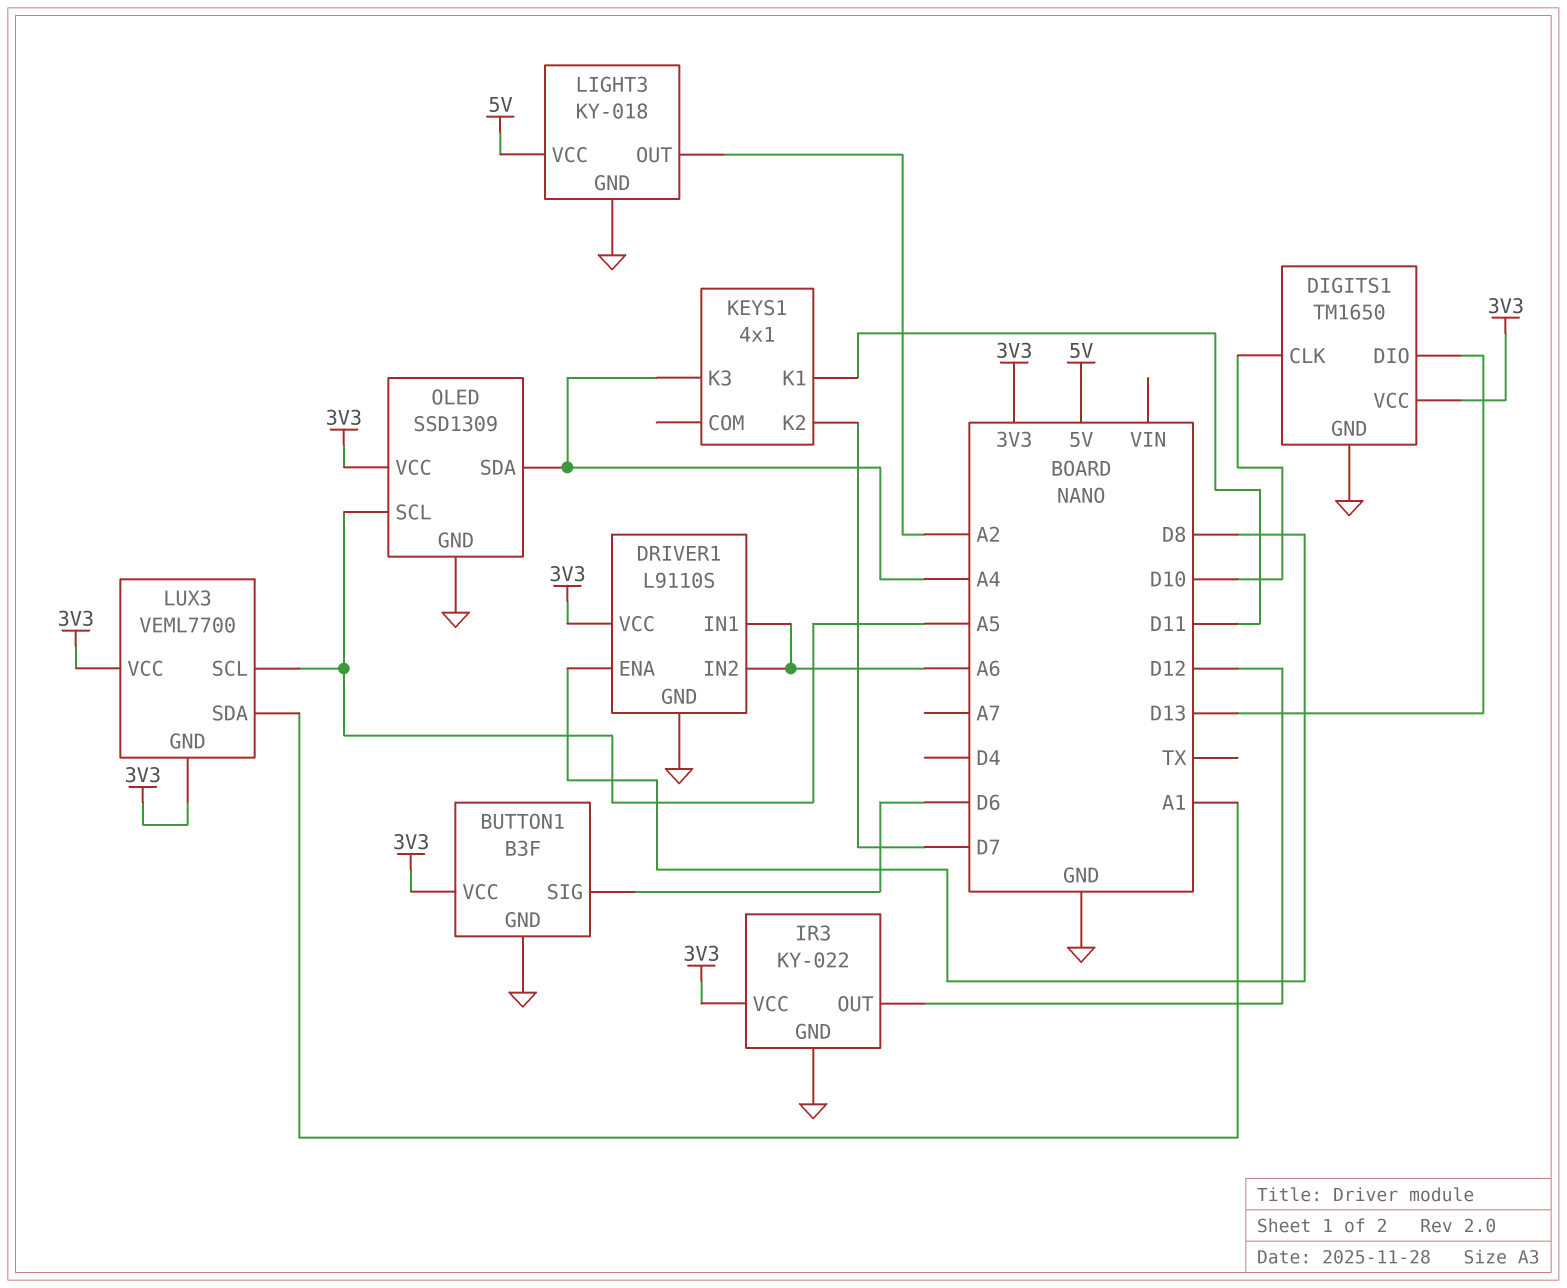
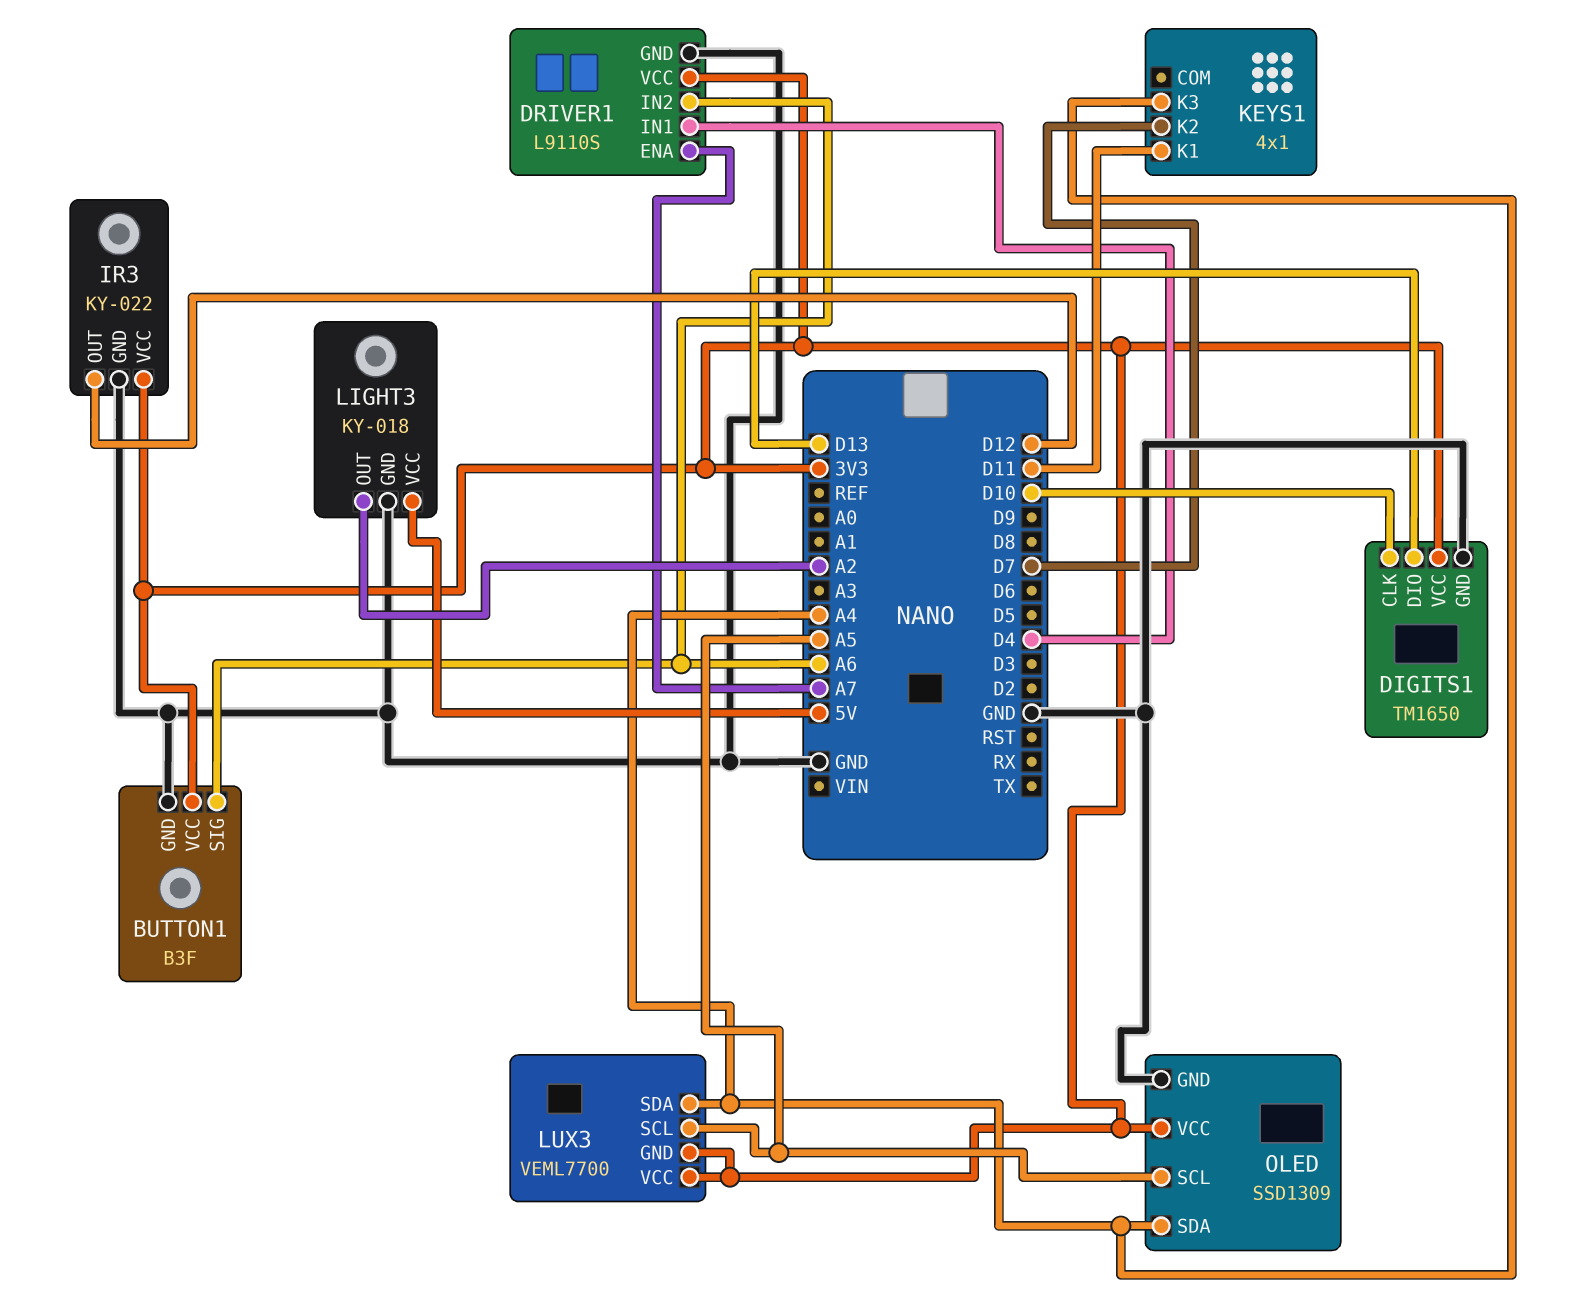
BUTTON1 pin SIG: D6 -> A6
DRIVER1 pin ENA: D8 -> A7
DRIVER1 pin IN1: A6 -> D4
LUX3 pin SDA: A1 -> A4

